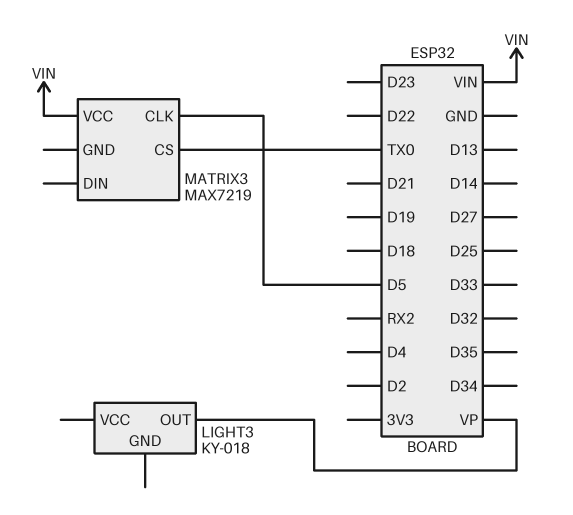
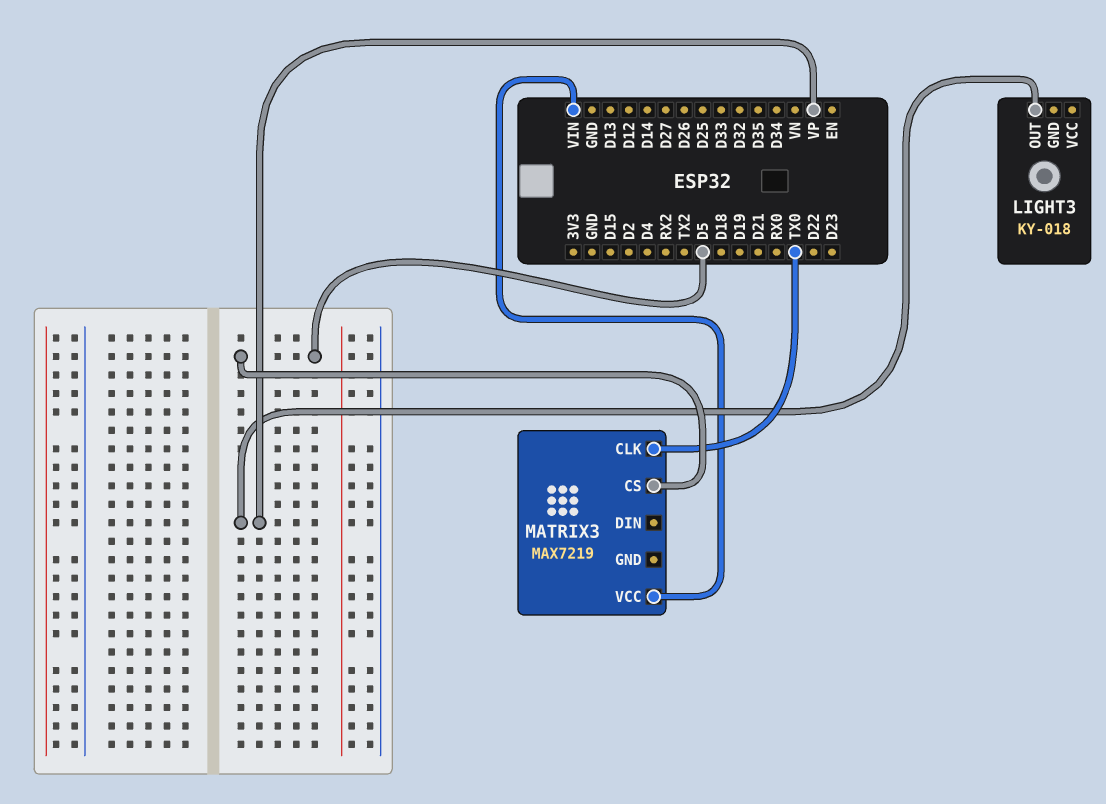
MATRIX3 pin CLK: D5 -> TX0
MATRIX3 pin CS: TX0 -> D5

